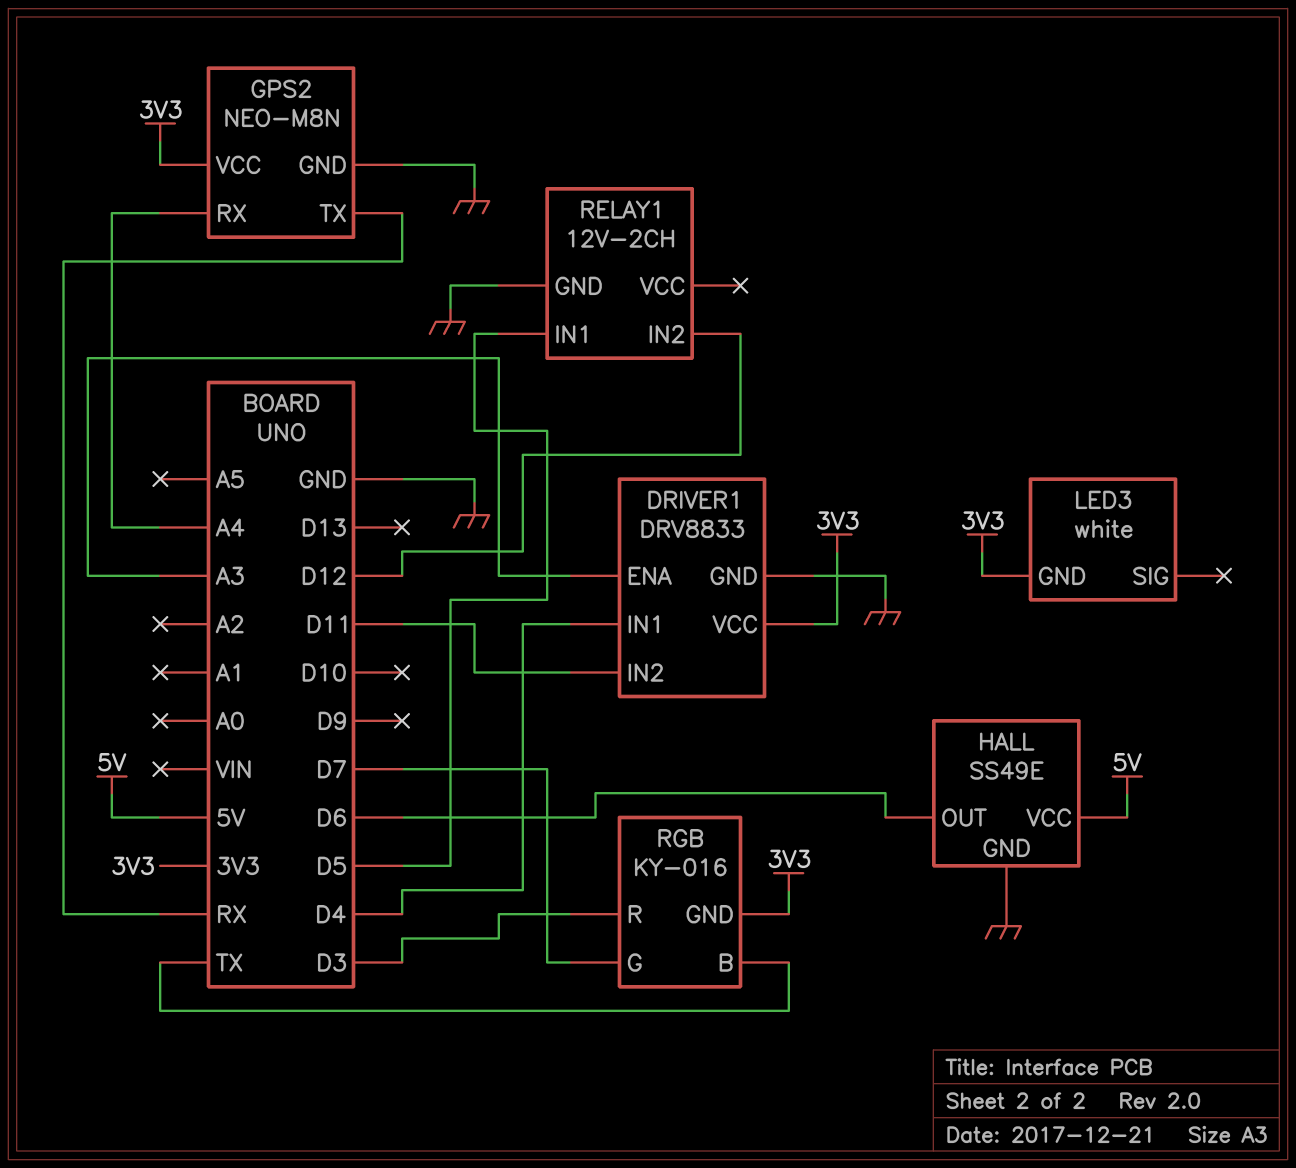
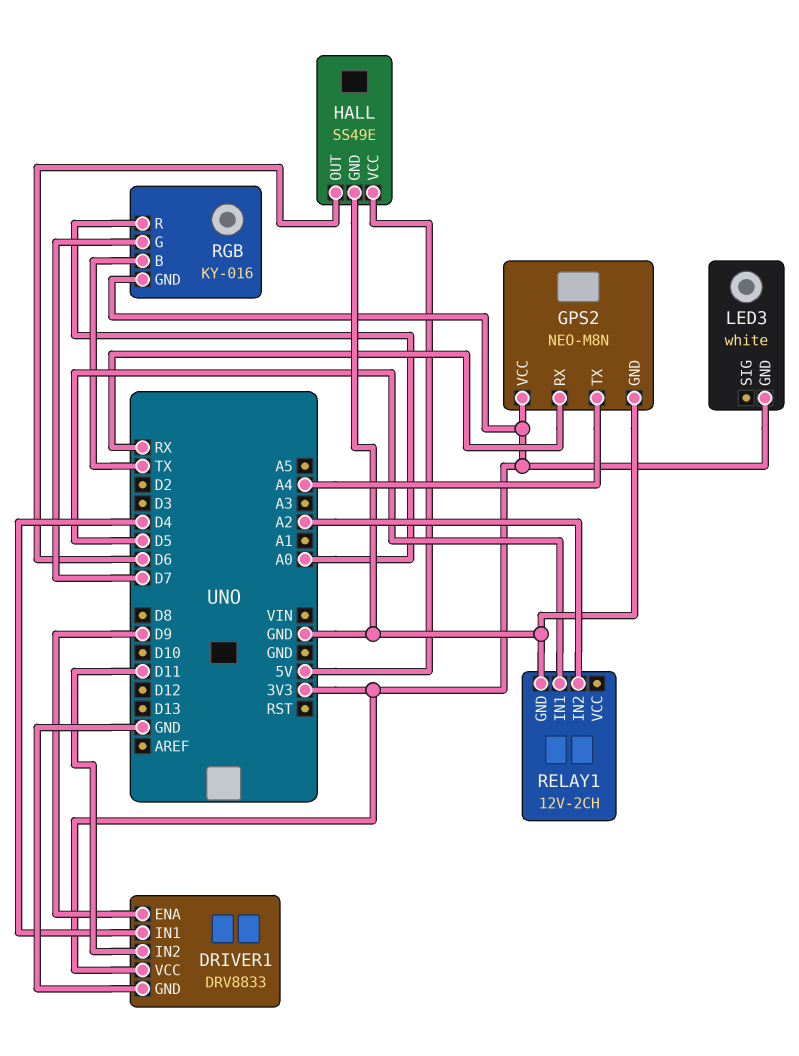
DRIVER1 pin ENA: A3 -> D9
GPS2 pin RX: A4 -> RX
GPS2 pin TX: RX -> A4
RELAY1 pin IN2: D12 -> A2
RGB pin R: D3 -> A0

